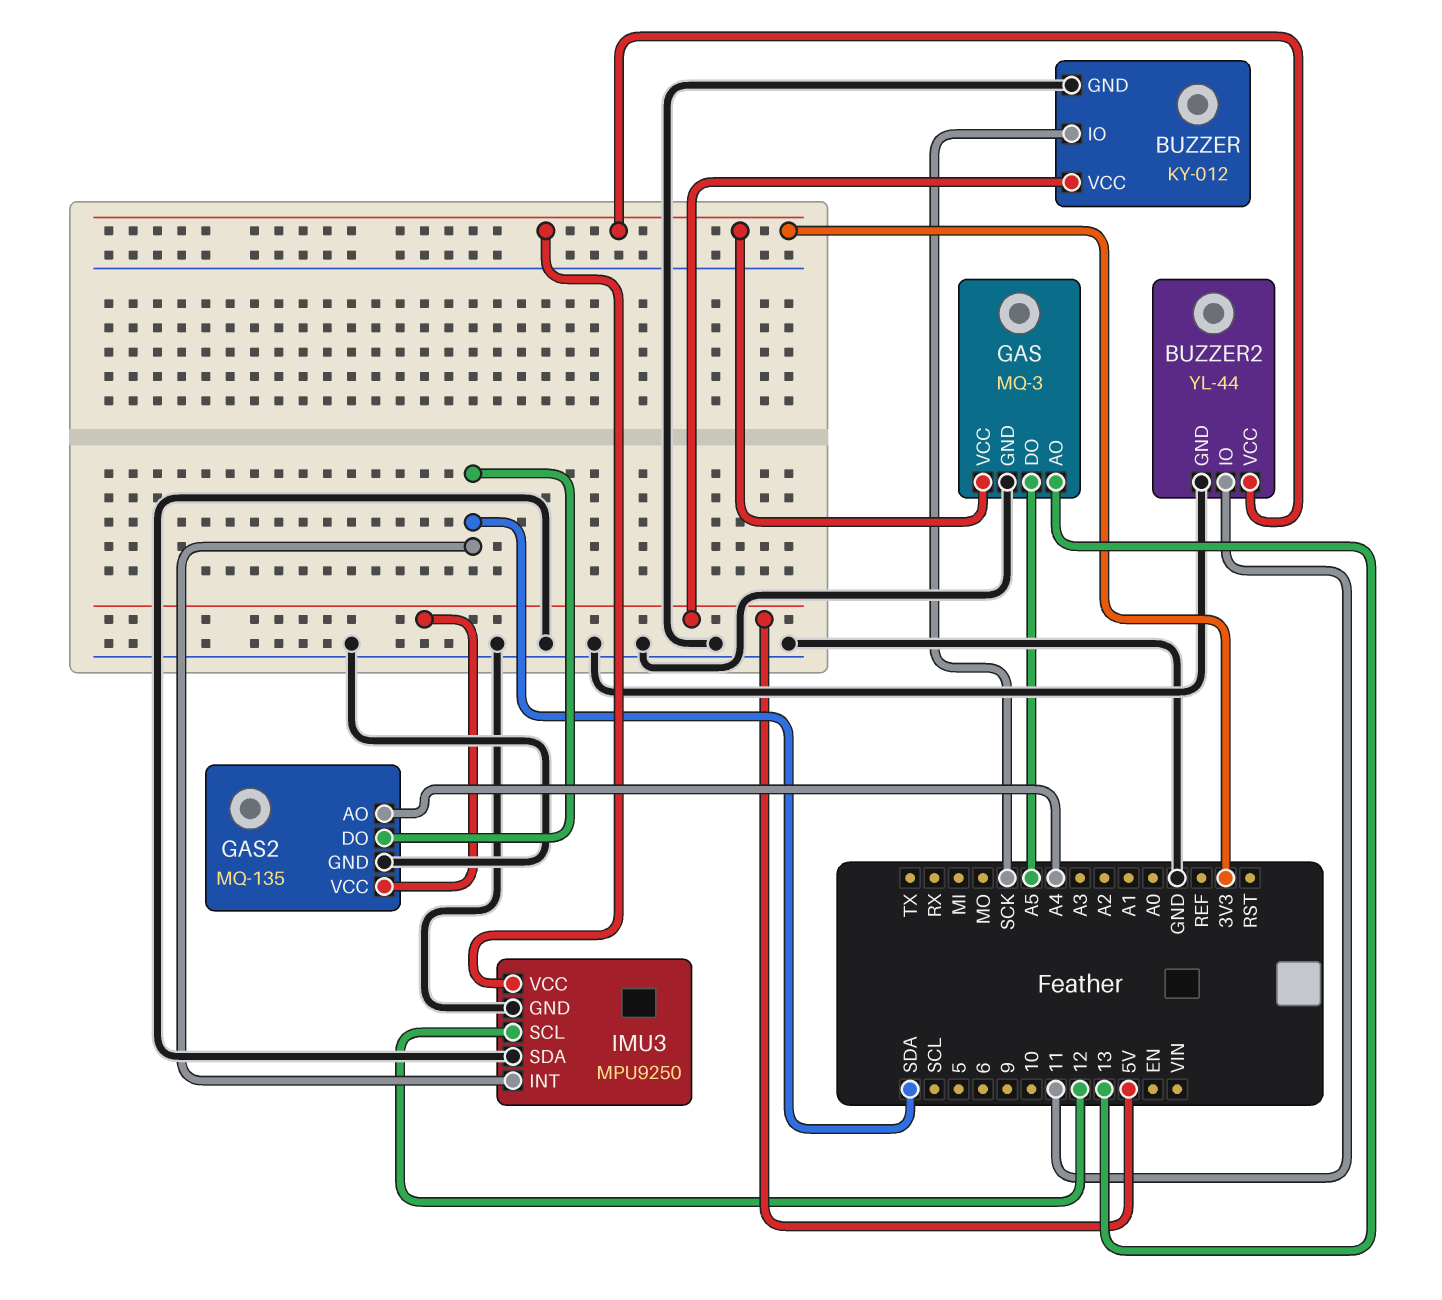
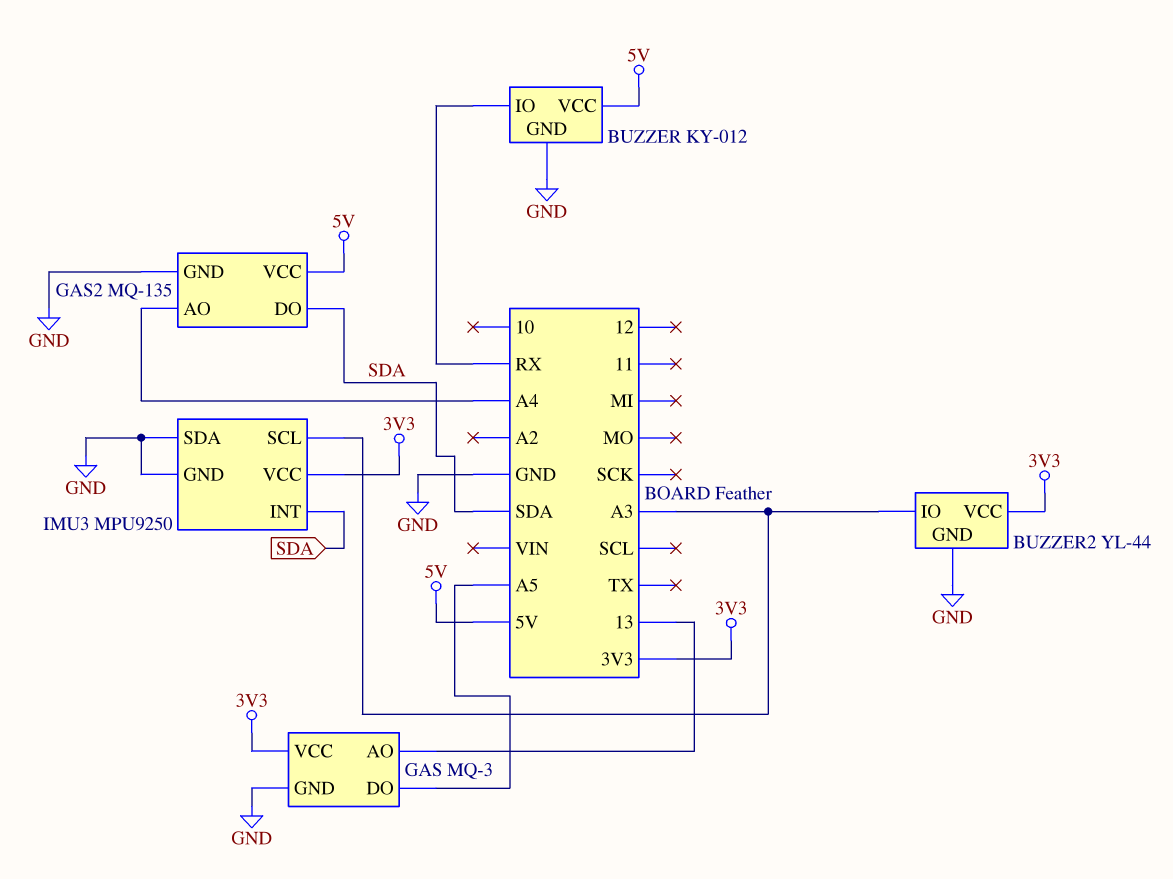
BUZZER pin IO: SCK -> RX
BUZZER2 pin IO: 11 -> A3
IMU3 pin SCL: 12 -> A3

